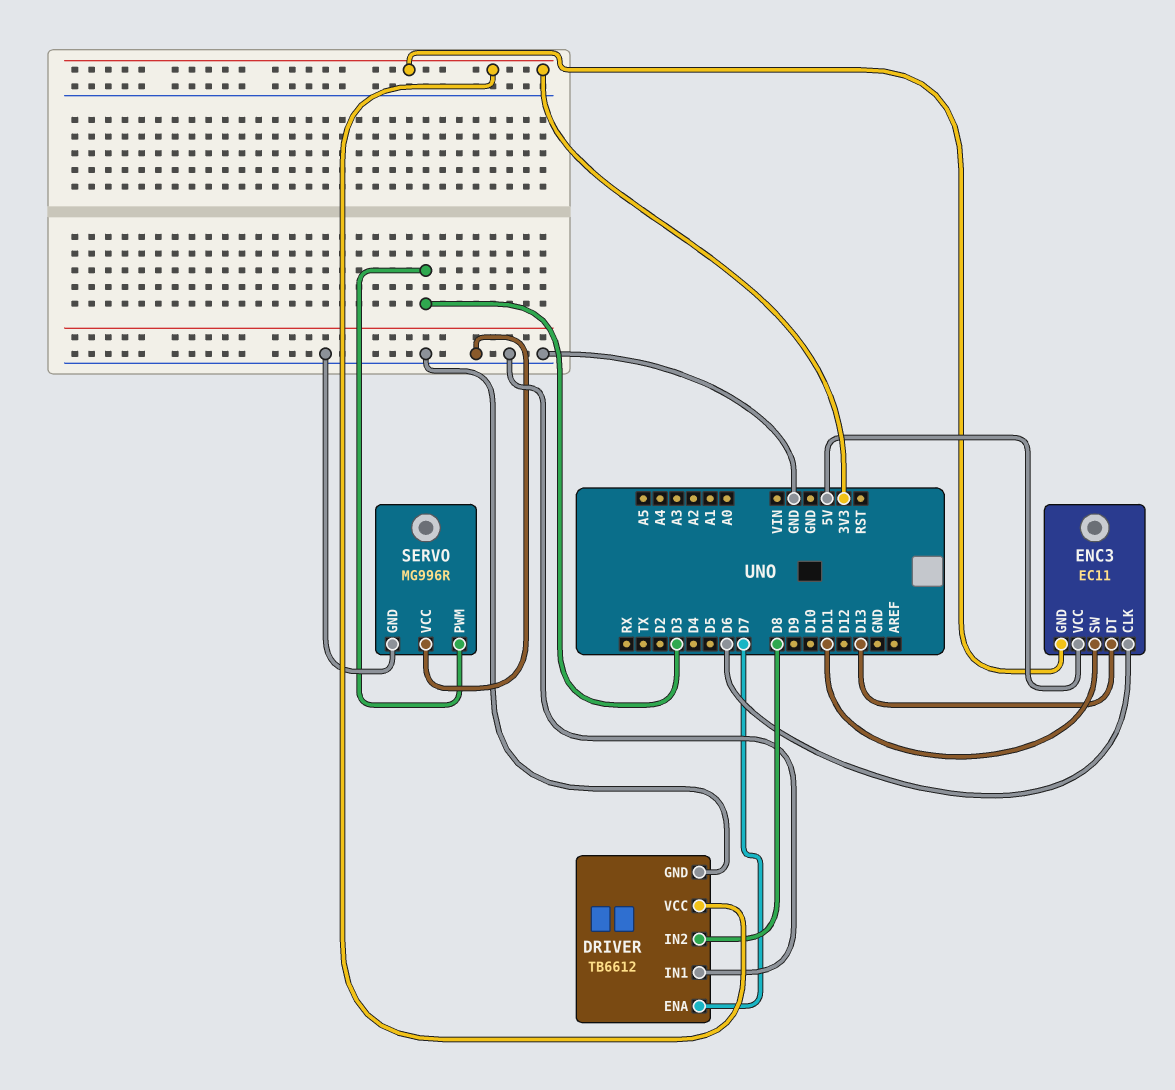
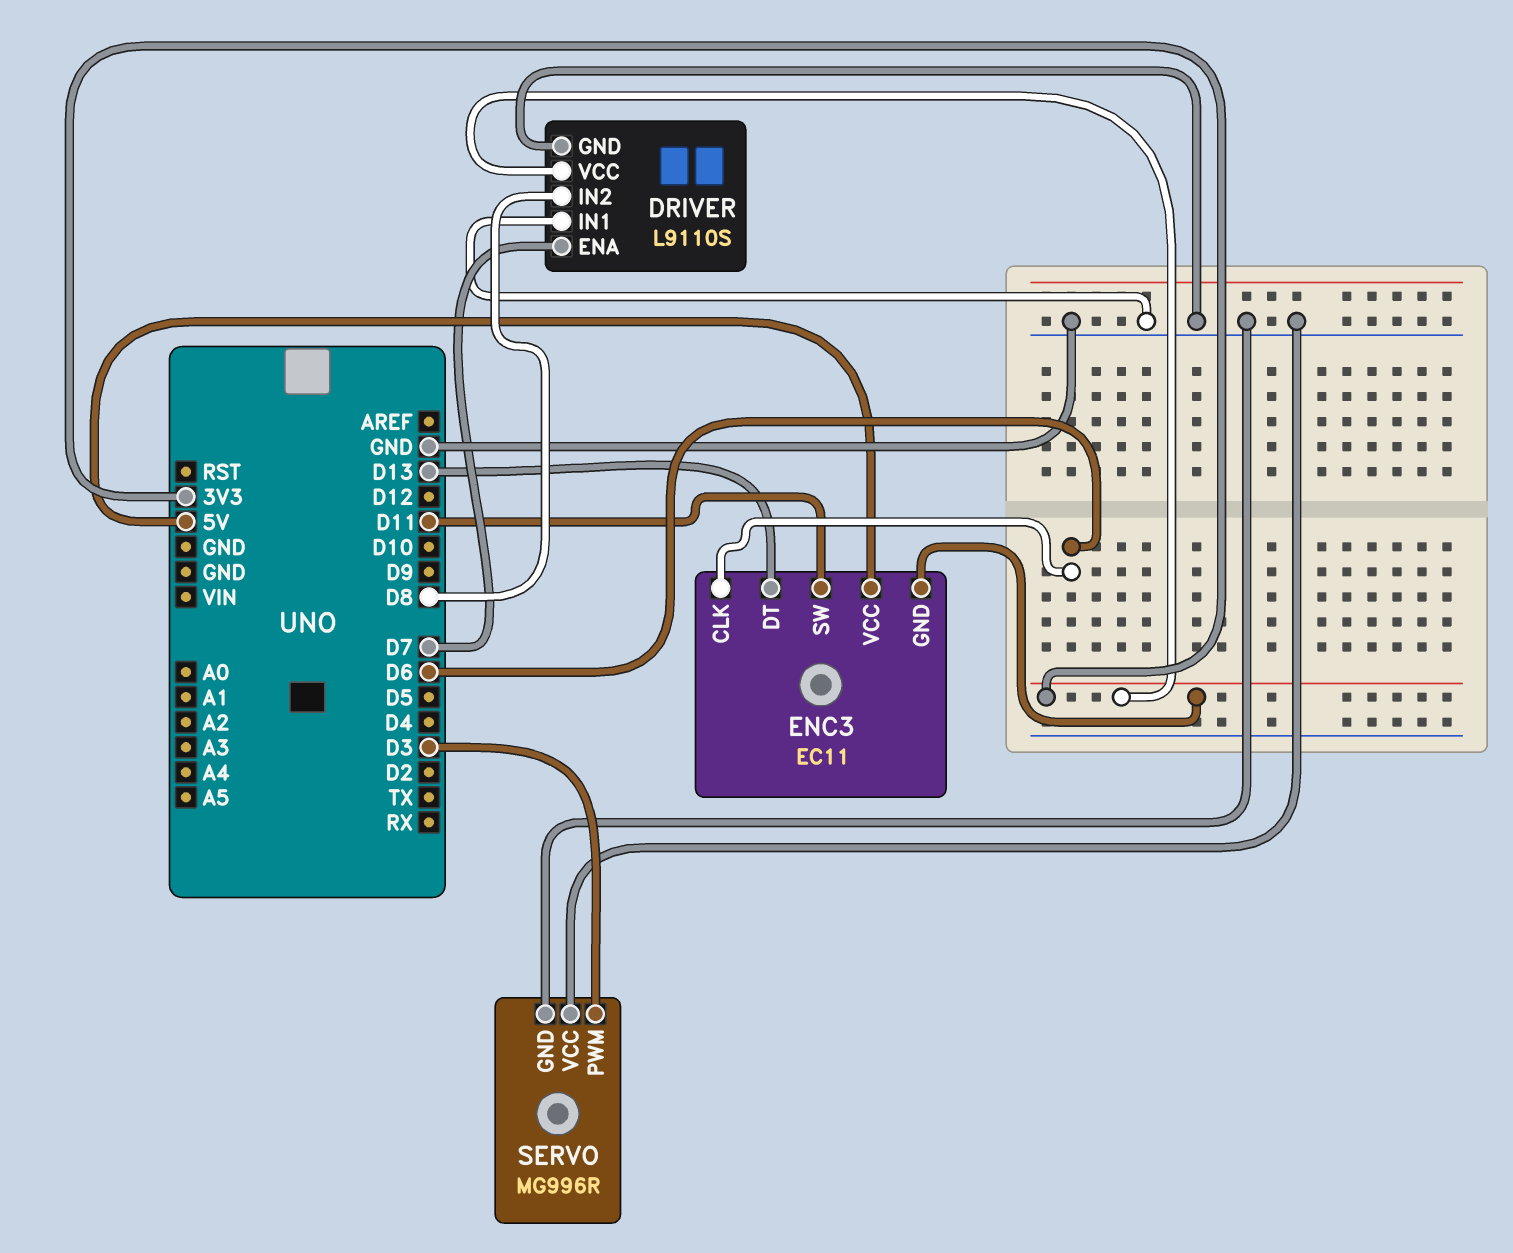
DRIVER: TB6612 -> L9110S

